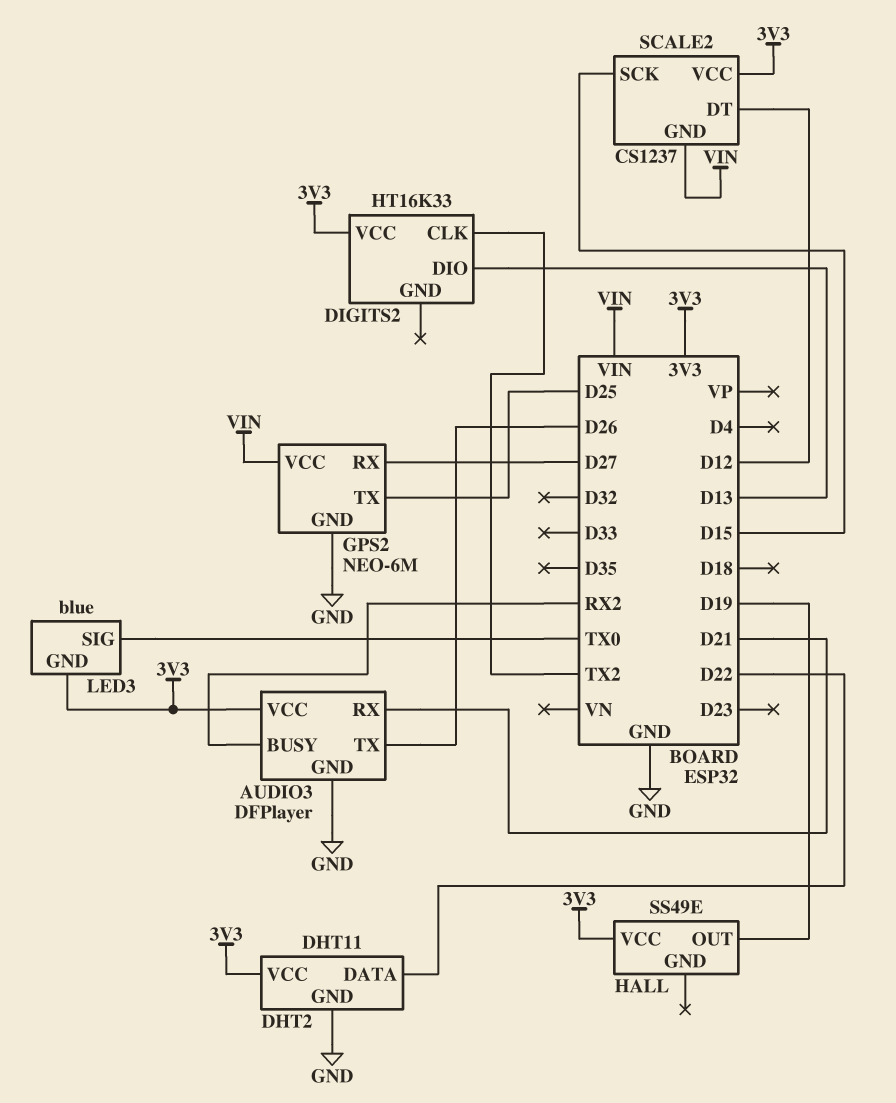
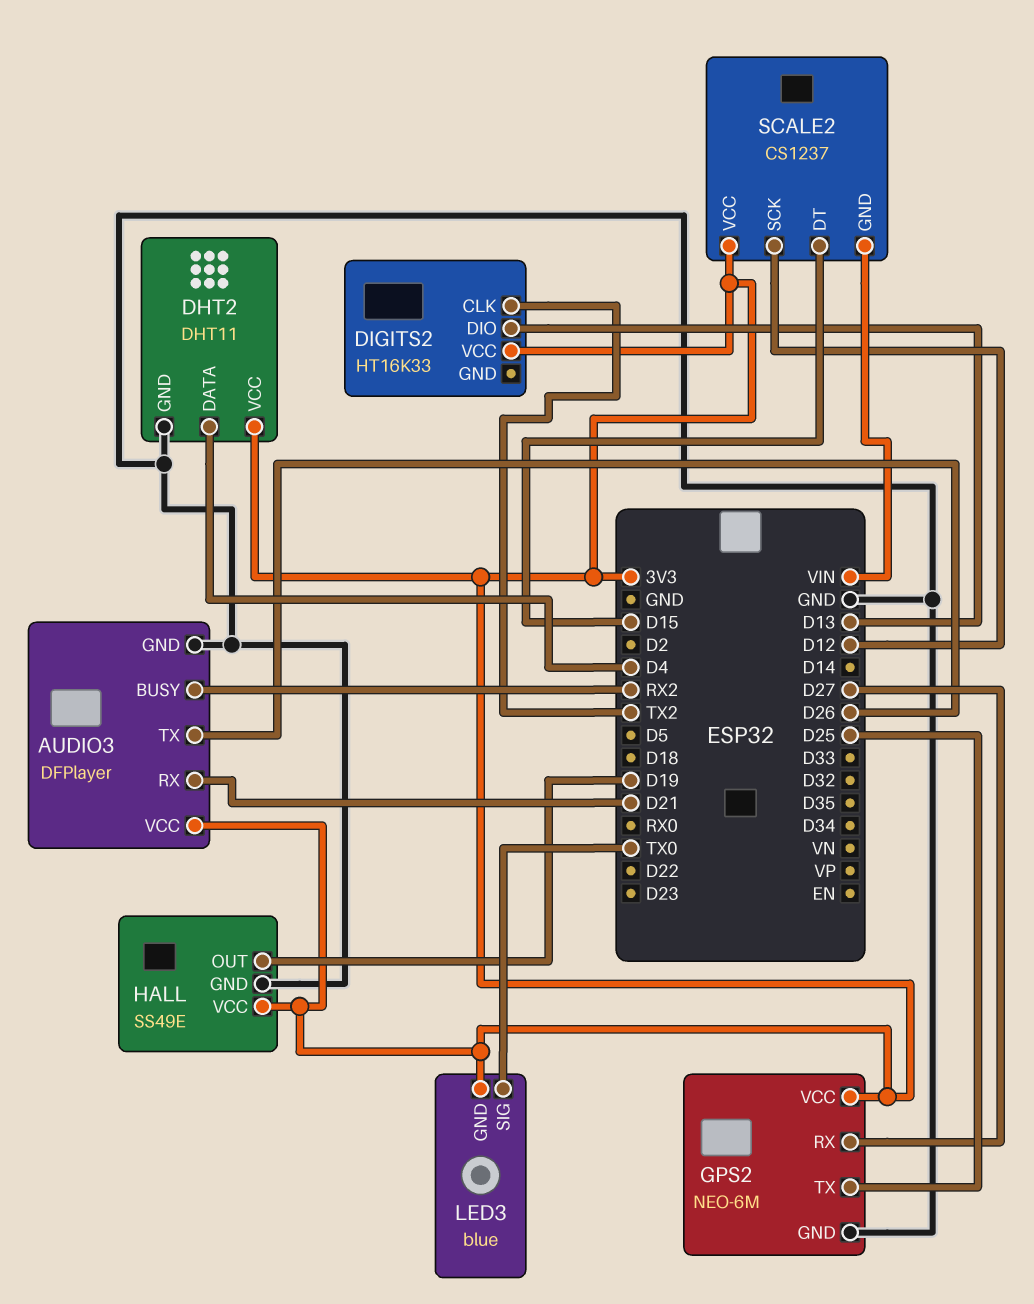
DHT2 pin DATA: D22 -> D4
GPS2 pin VCC: VIN -> 3V3
HALL pin GND: none -> GND
SCALE2 pin DT: D12 -> D15
SCALE2 pin SCK: D15 -> D12

